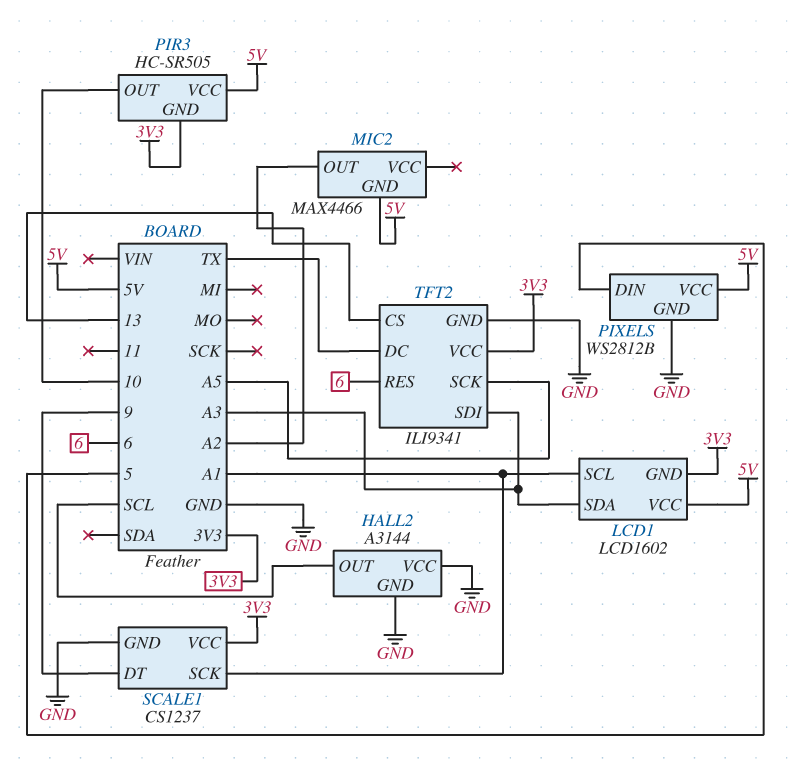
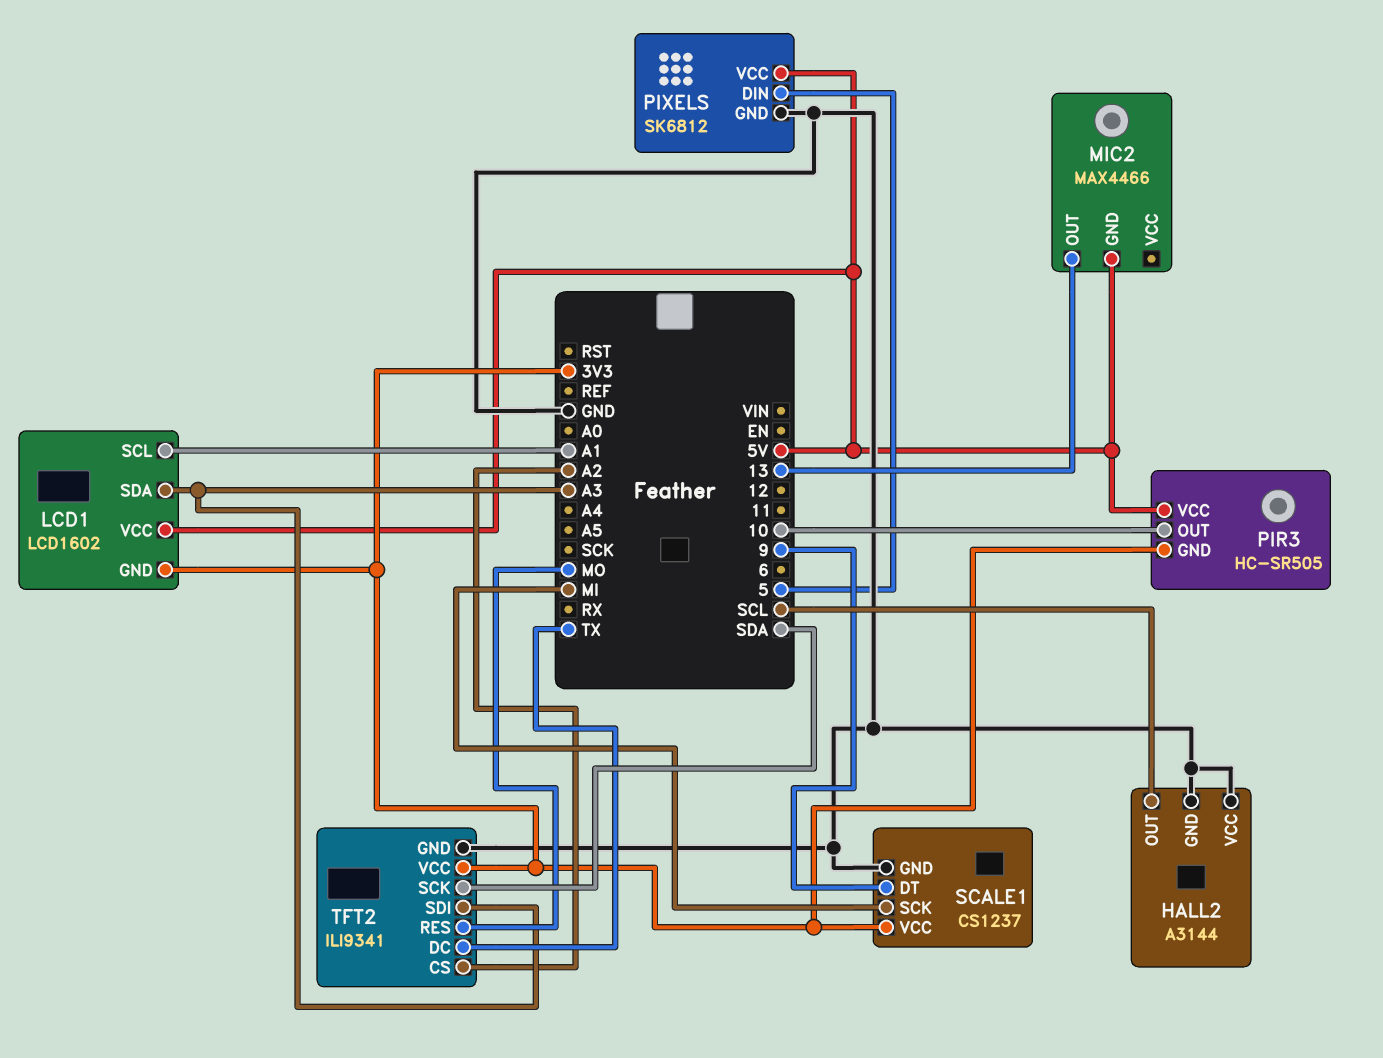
MIC2 pin OUT: A2 -> 13
PIXELS: WS2812B -> SK6812
SCALE1 pin SCK: A1 -> MI
TFT2 pin CS: 13 -> A2
TFT2 pin RES: 6 -> MO
TFT2 pin SCK: A5 -> SDA

